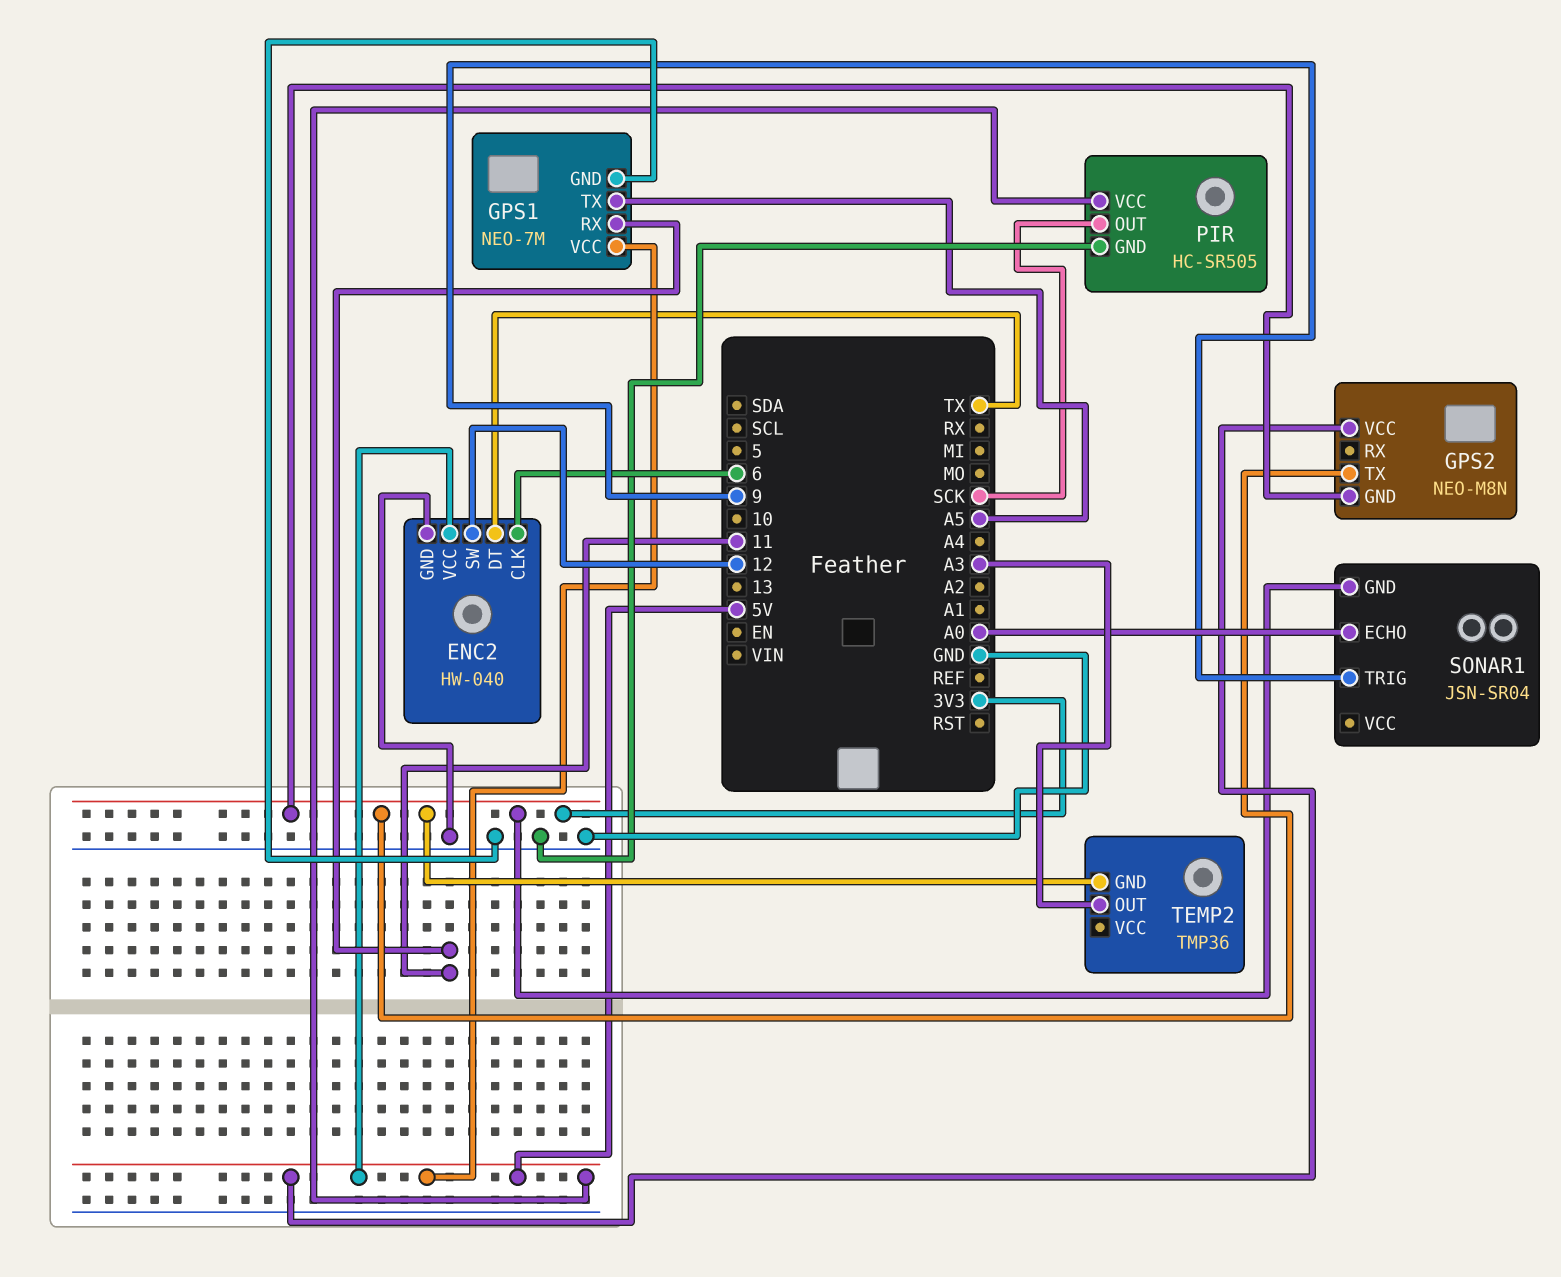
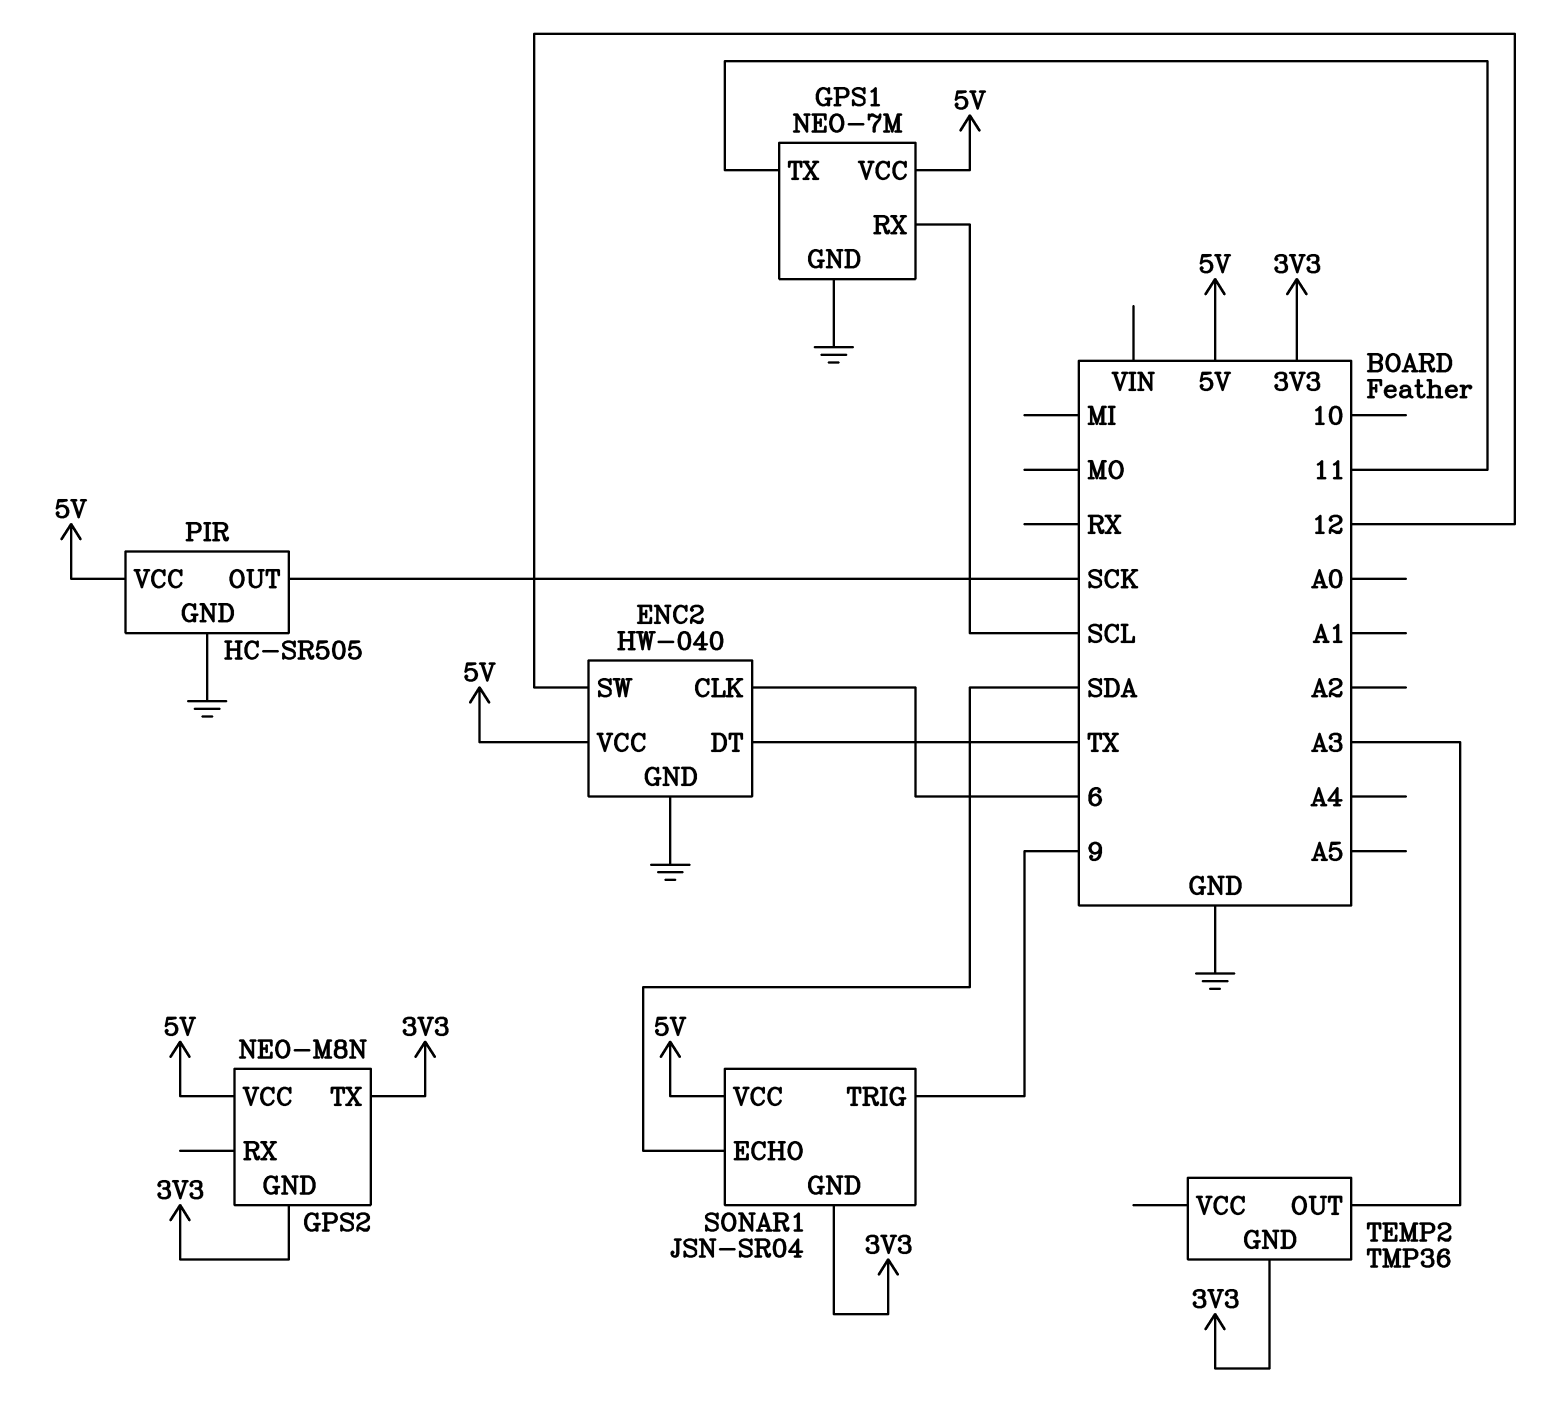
GPS1 pin RX: 11 -> SCL
GPS1 pin TX: A5 -> 11
SONAR1 pin ECHO: A0 -> SDA
SONAR1 pin VCC: none -> 5V

